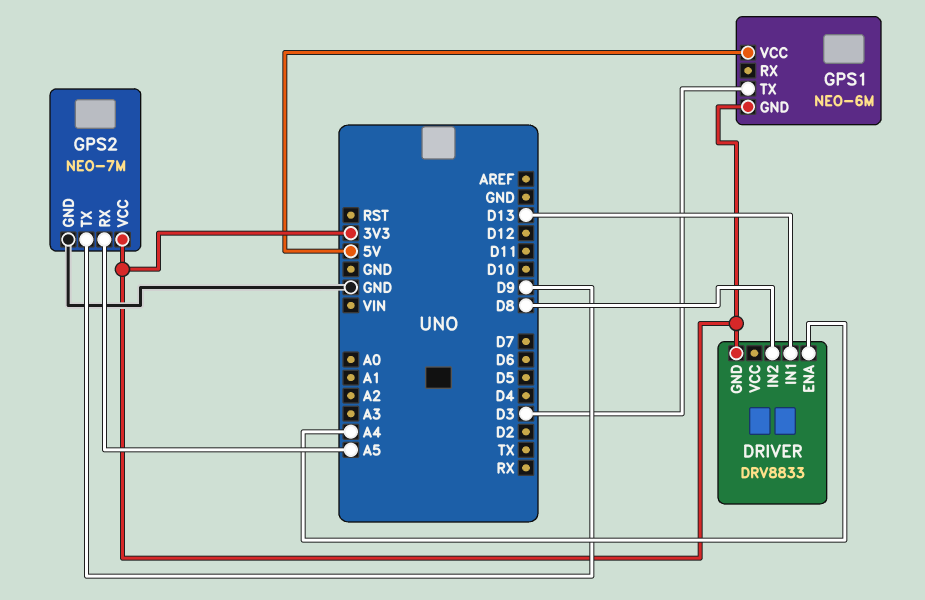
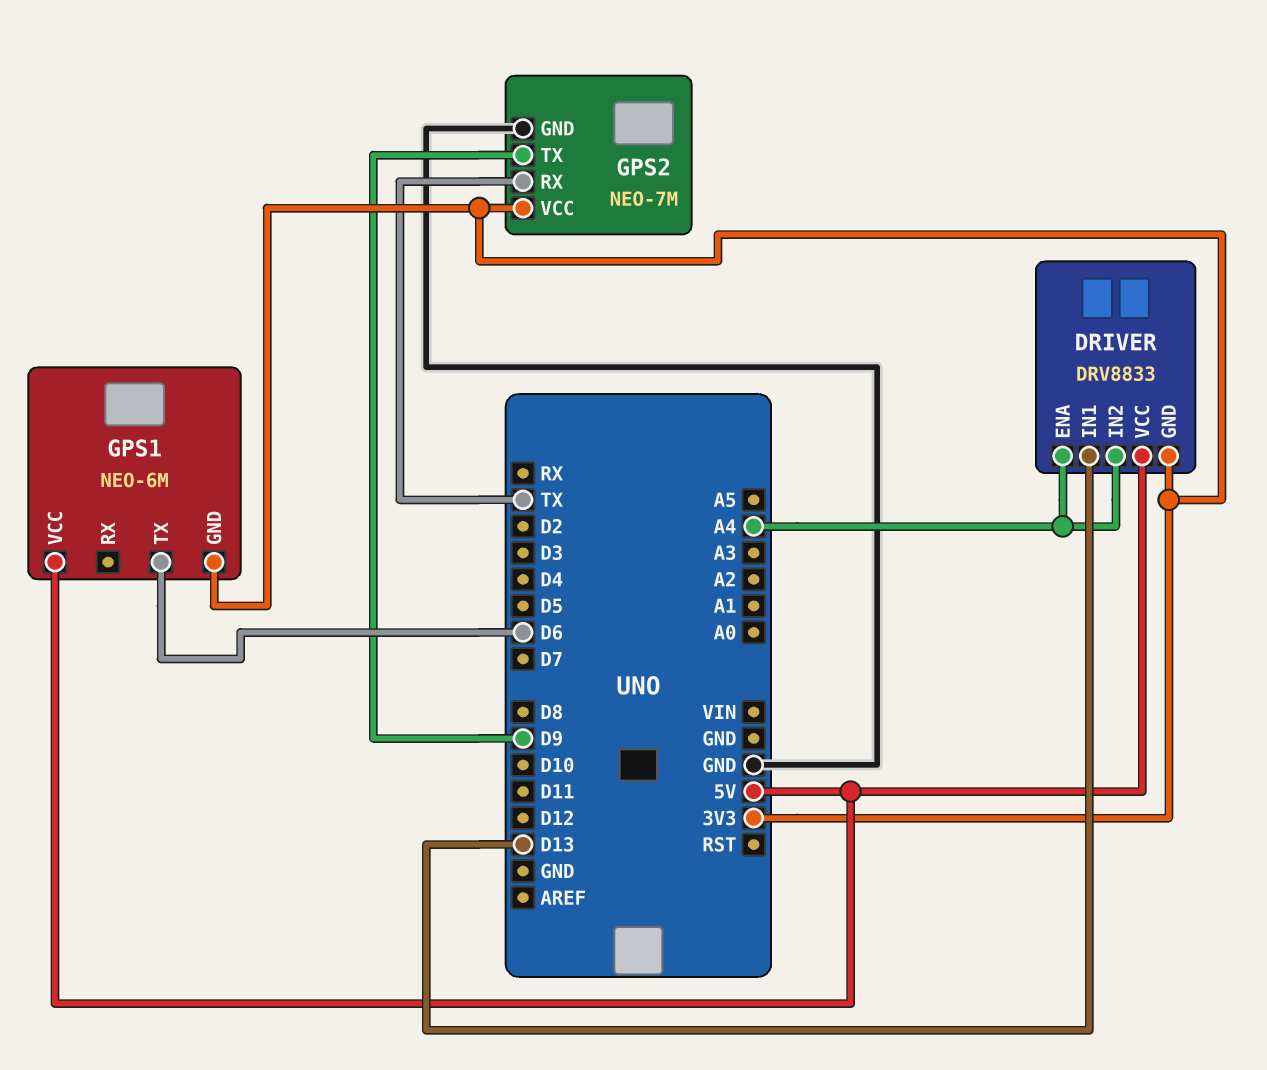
DRIVER pin IN2: D8 -> A4
DRIVER pin VCC: none -> 5V
GPS1 pin TX: D3 -> D6
GPS2 pin RX: A5 -> TX

